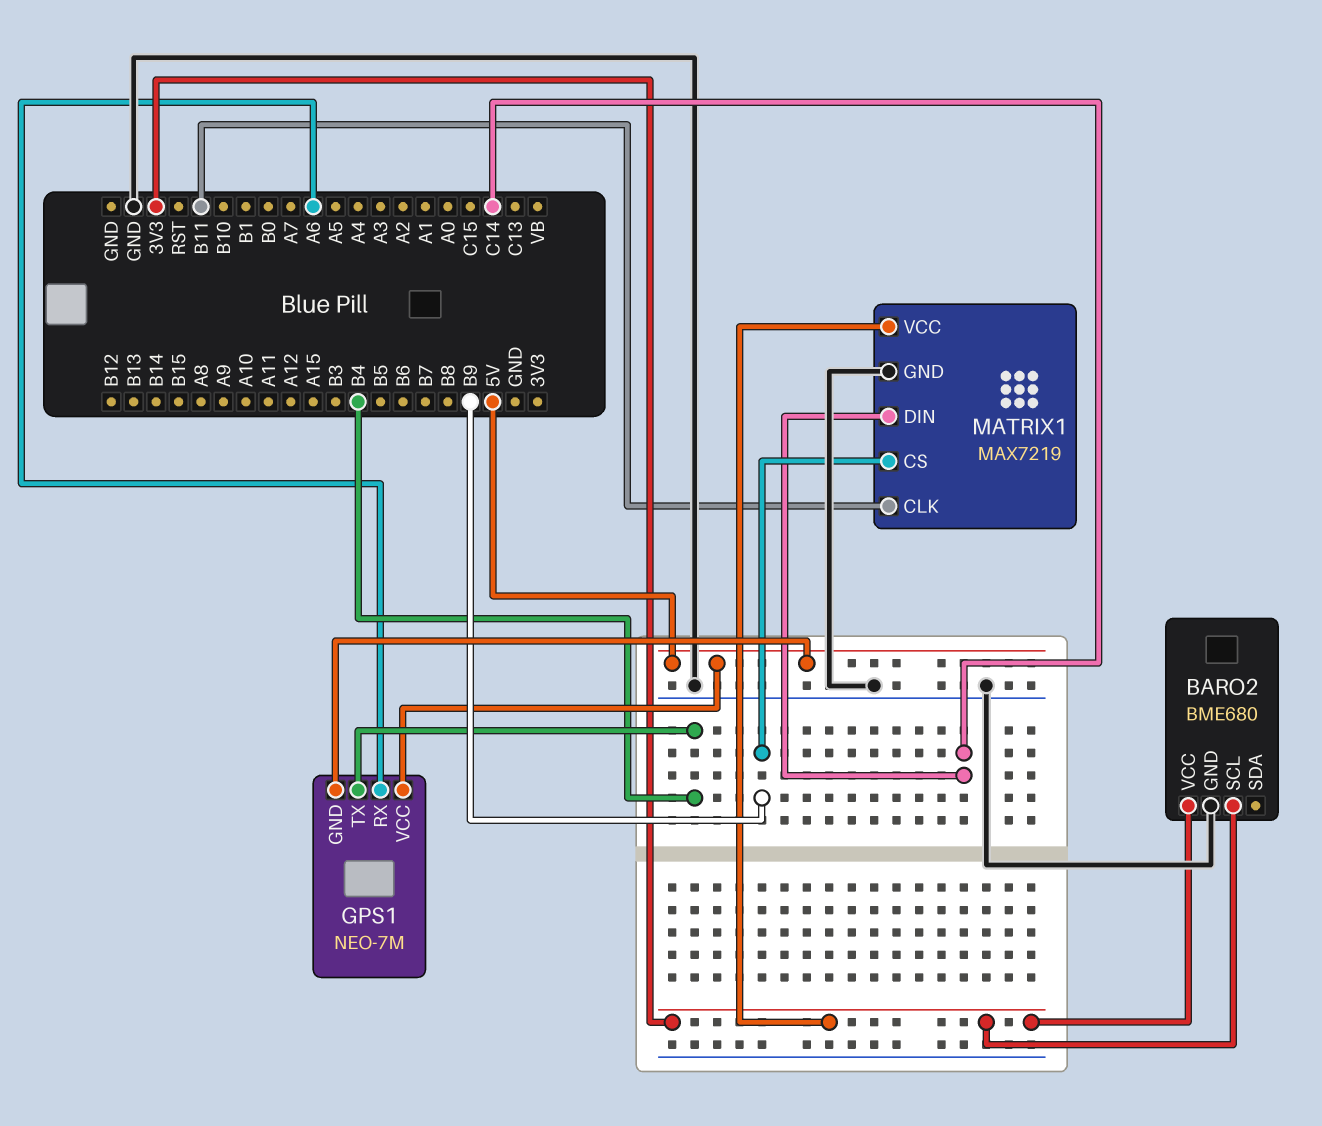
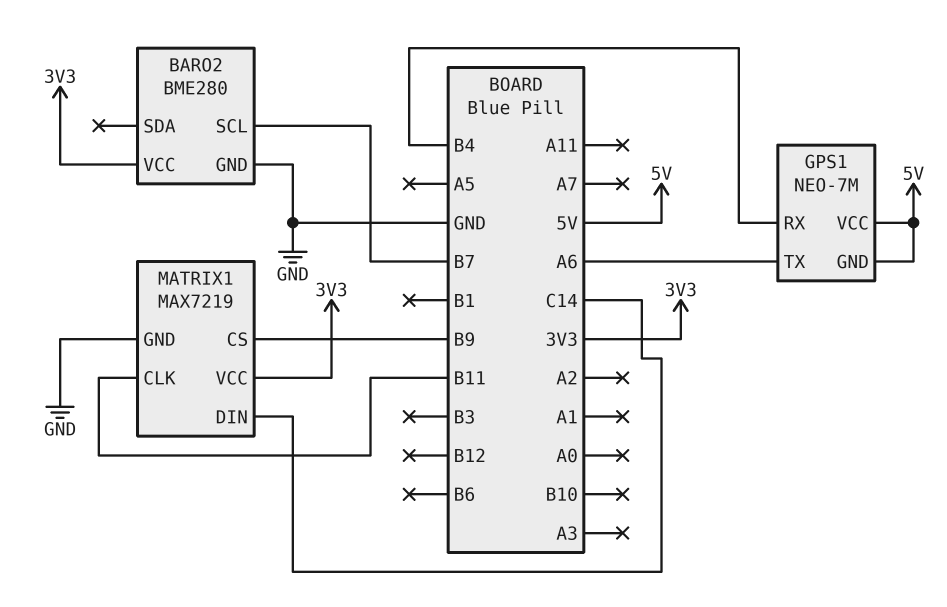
BARO2: BME680 -> BME280
BARO2 pin SCL: 3V3 -> B7
GPS1 pin RX: A6 -> B4
GPS1 pin TX: B4 -> A6

